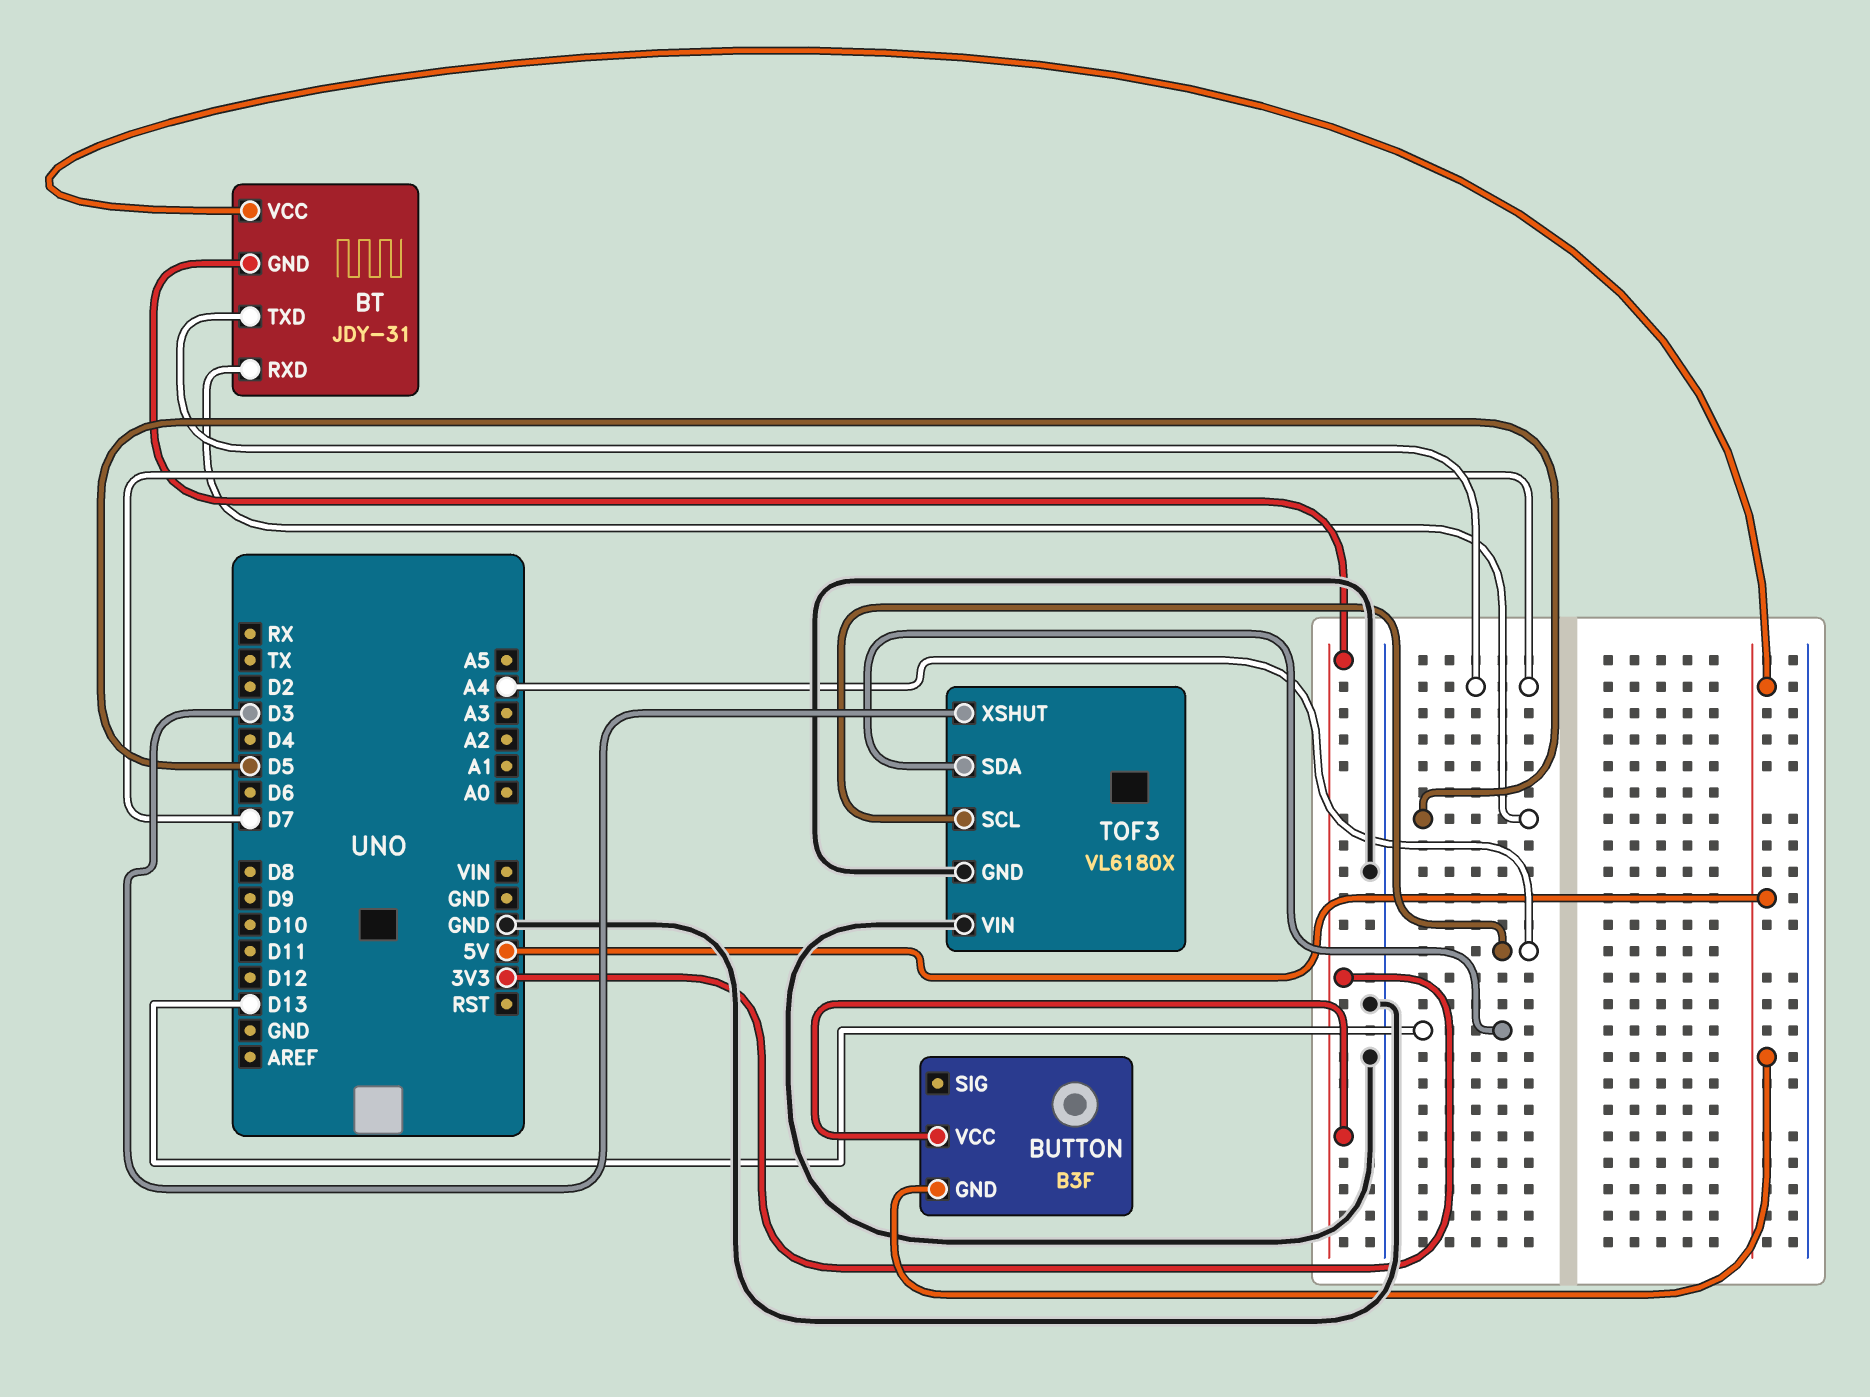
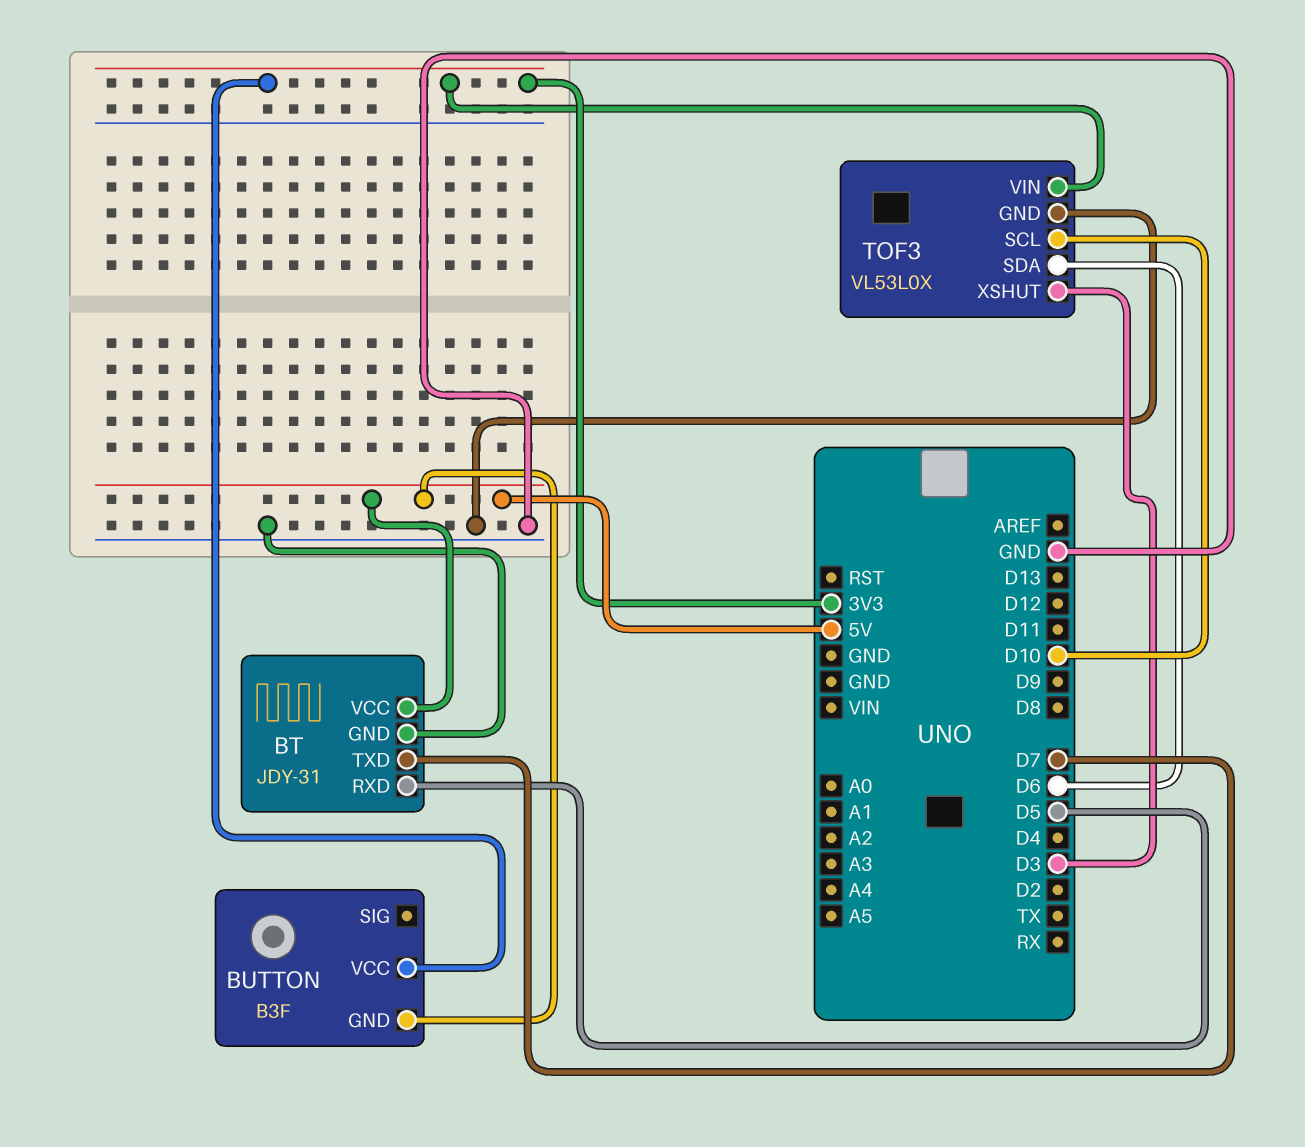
BT pin GND: 3V3 -> GND
TOF3: VL6180X -> VL53L0X
TOF3 pin SCL: A4 -> D10
TOF3 pin SDA: D13 -> D6
TOF3 pin VIN: GND -> 3V3

